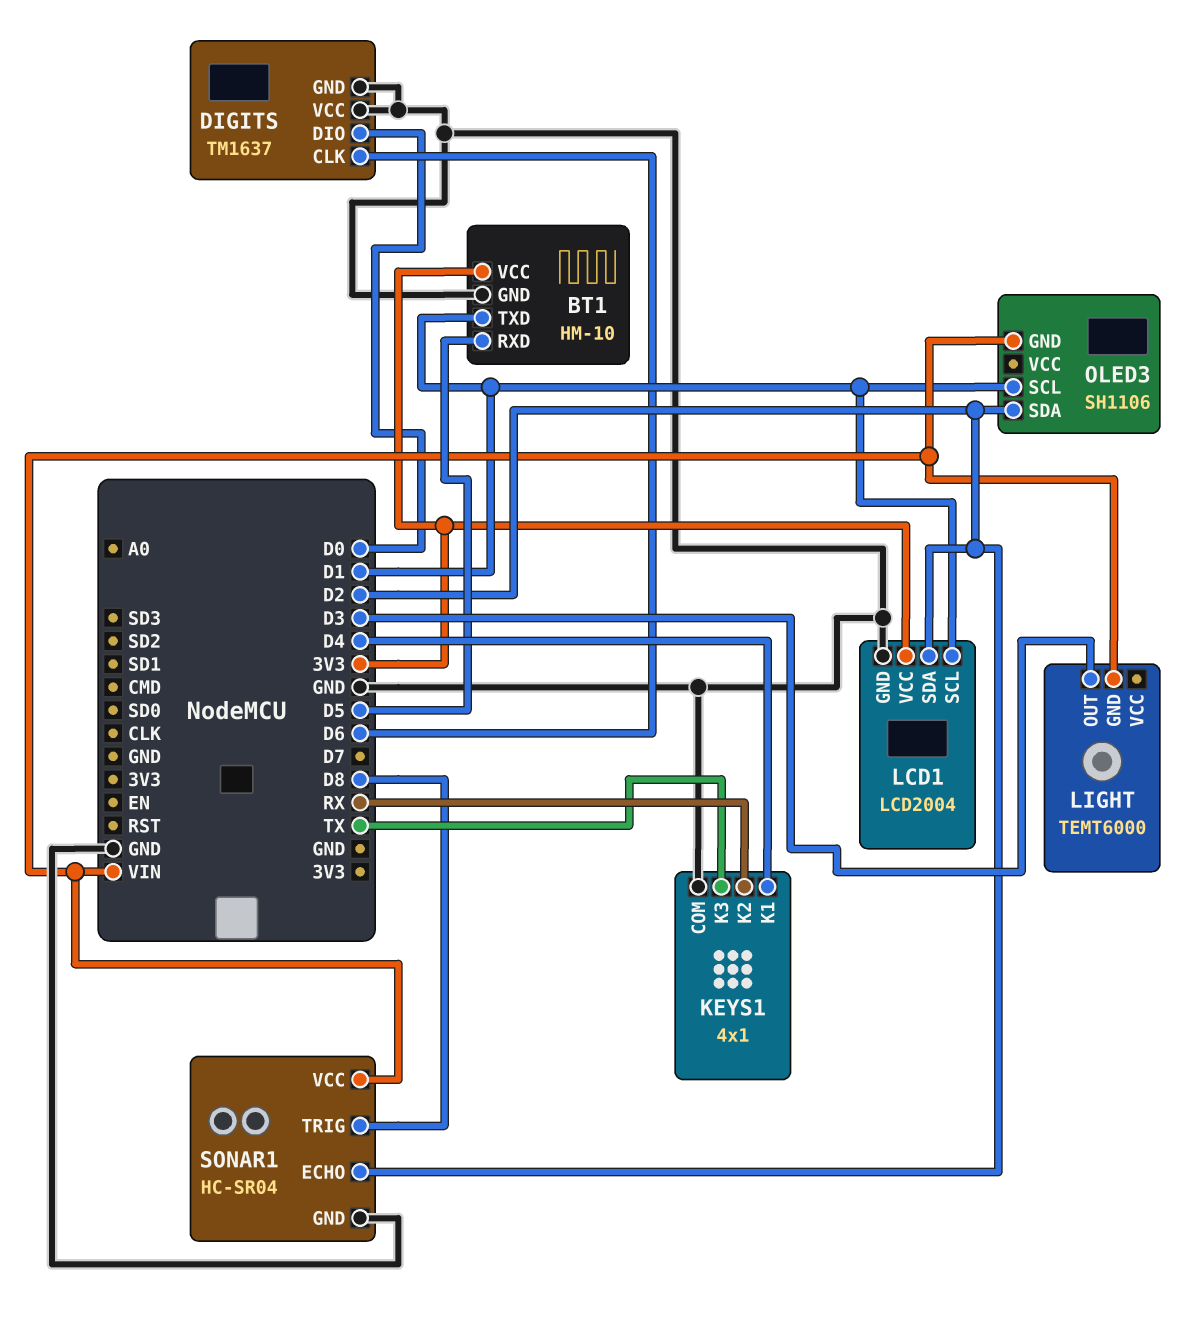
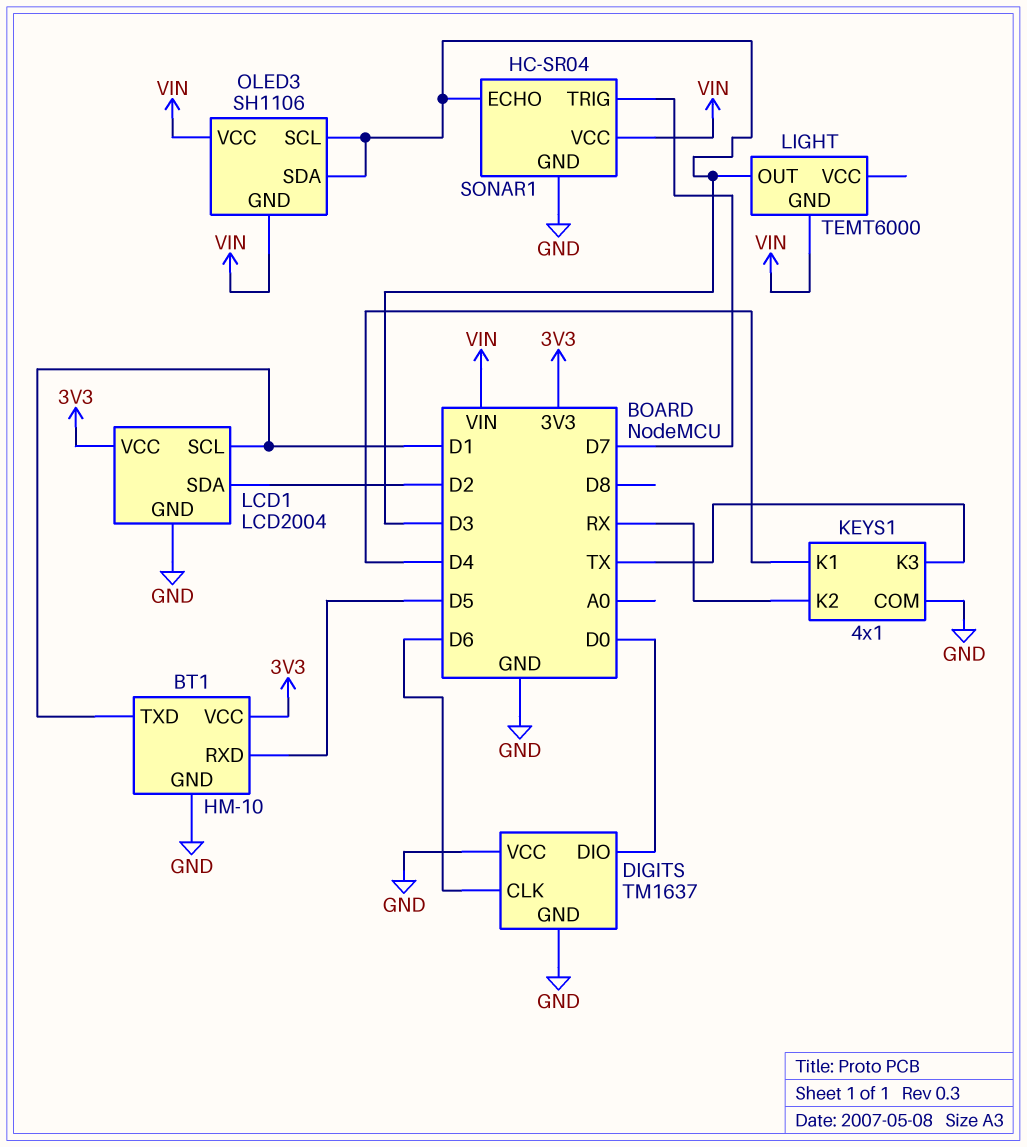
OLED3 pin SCL: D1 -> D3
OLED3 pin SDA: D2 -> D3
OLED3 pin VCC: none -> VIN
SONAR1 pin ECHO: D2 -> D3
SONAR1 pin TRIG: D8 -> D7

